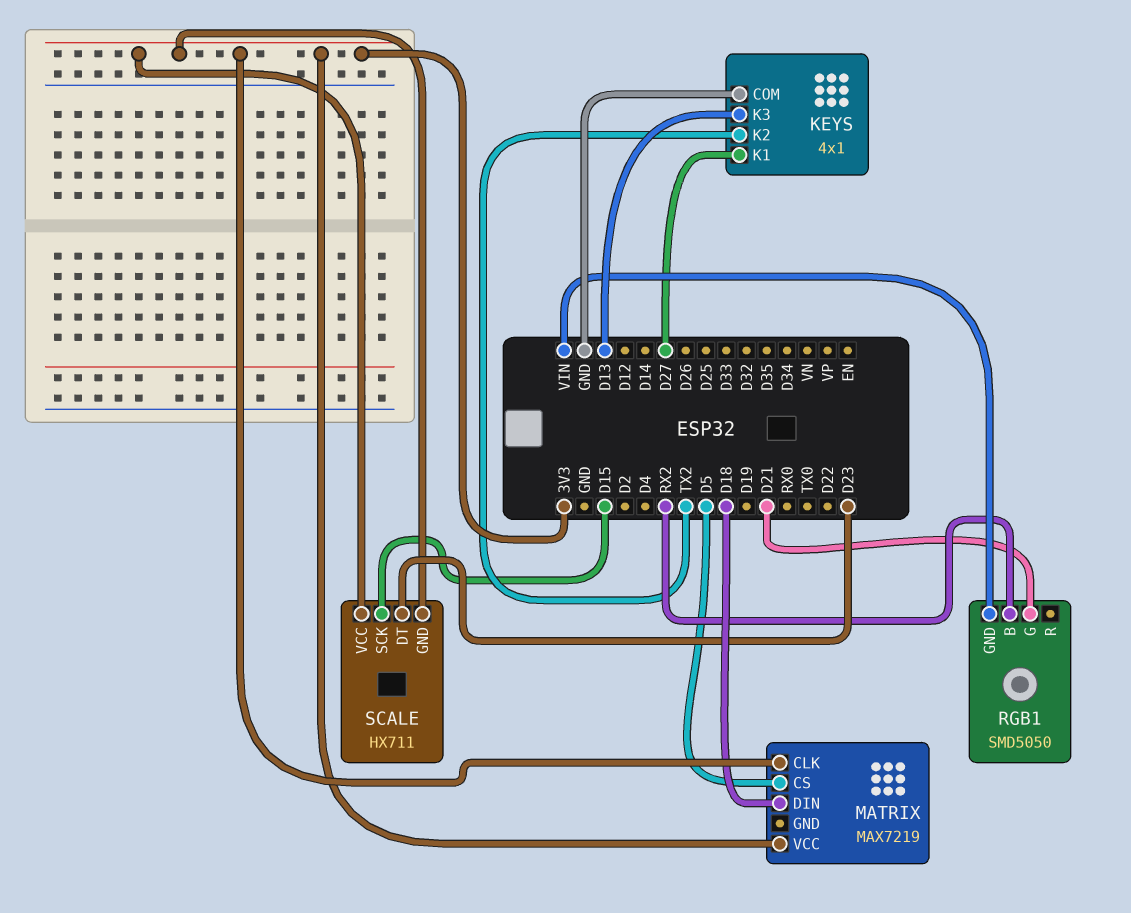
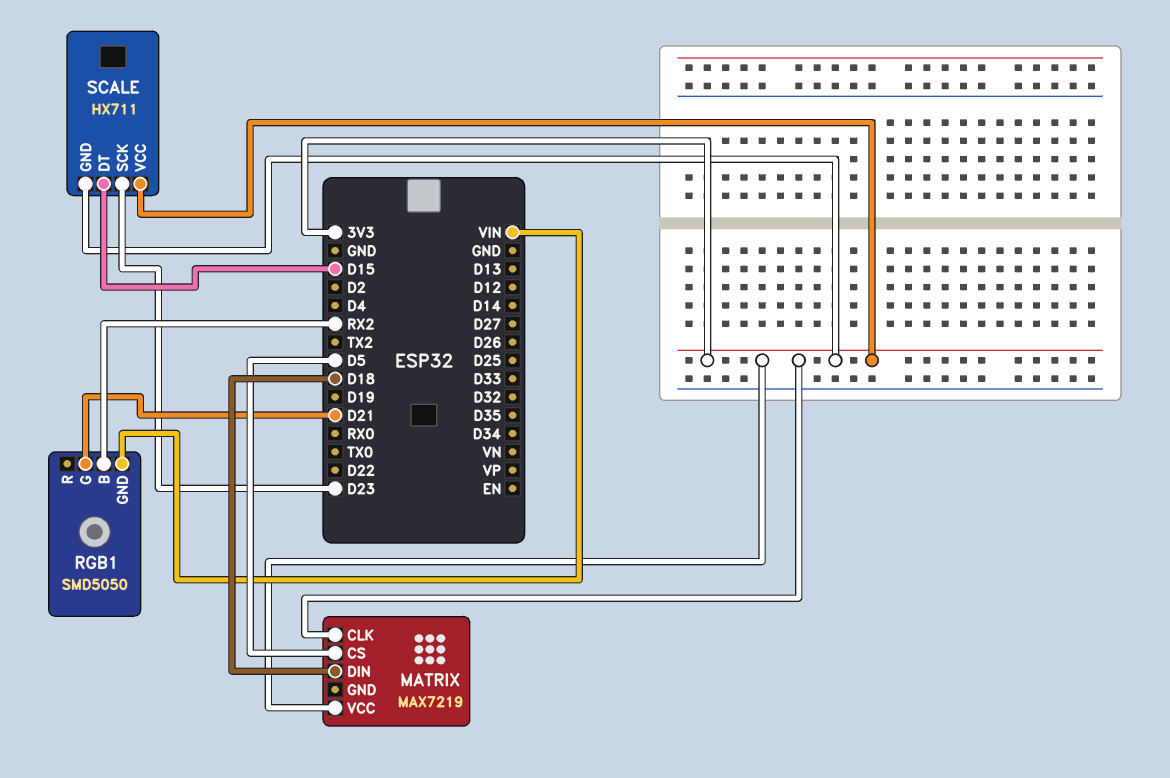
KEYS: 4x1 -> none
KEYS pin COM: GND -> none
KEYS pin K1: D27 -> none
KEYS pin K2: TX2 -> none
KEYS pin K3: D13 -> none
SCALE pin DT: D23 -> D15
SCALE pin SCK: D15 -> D23

